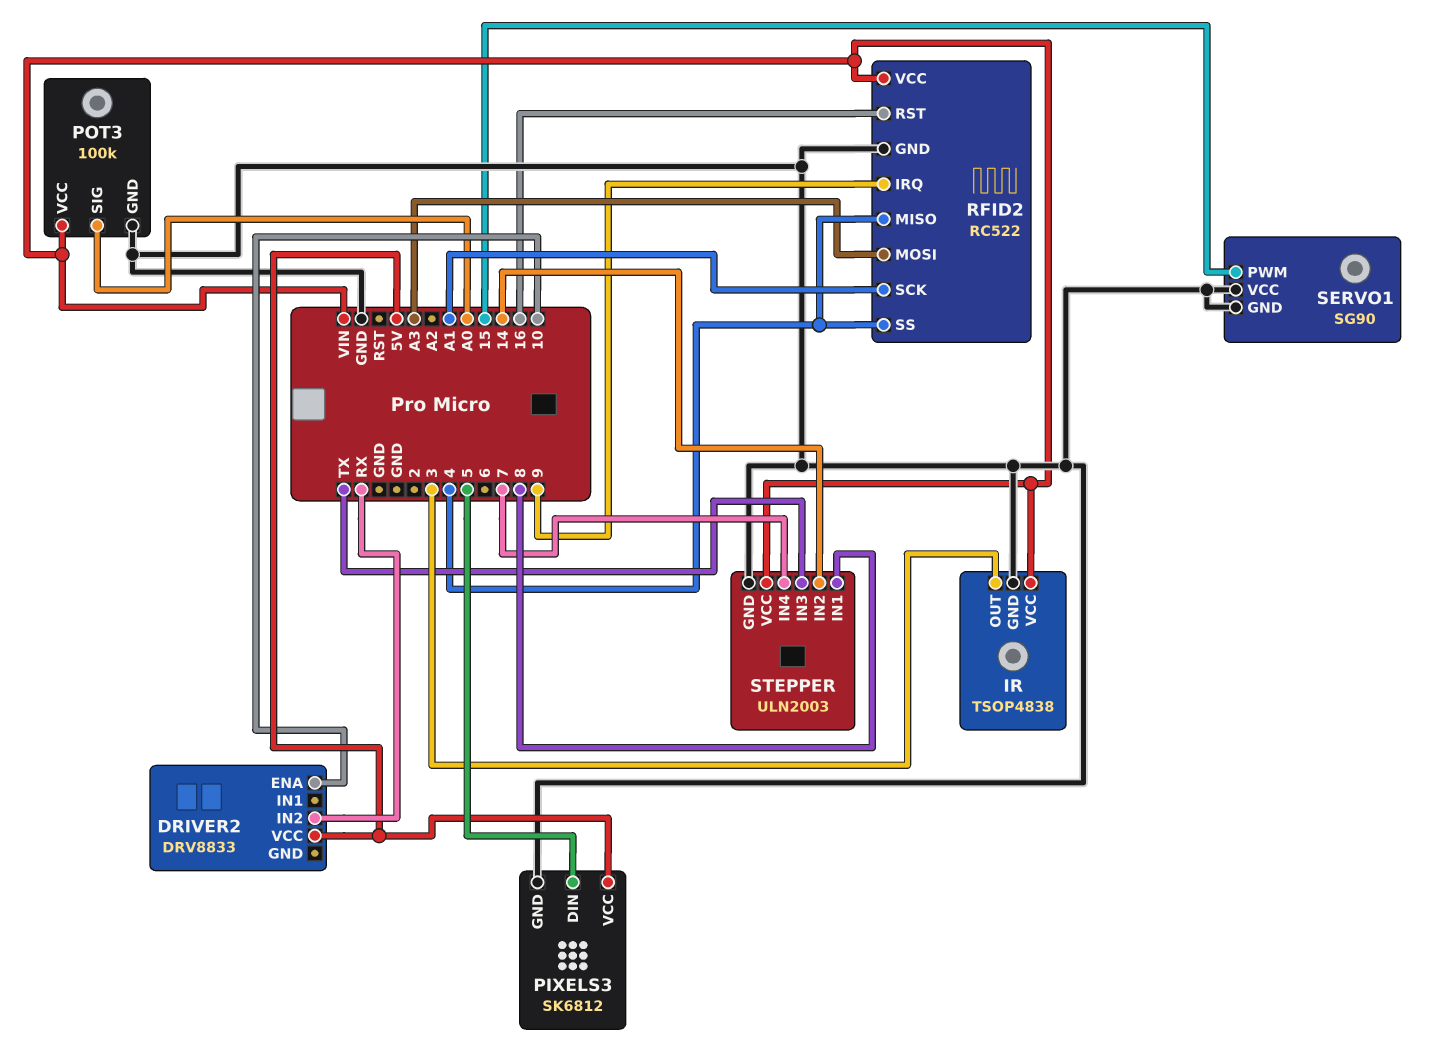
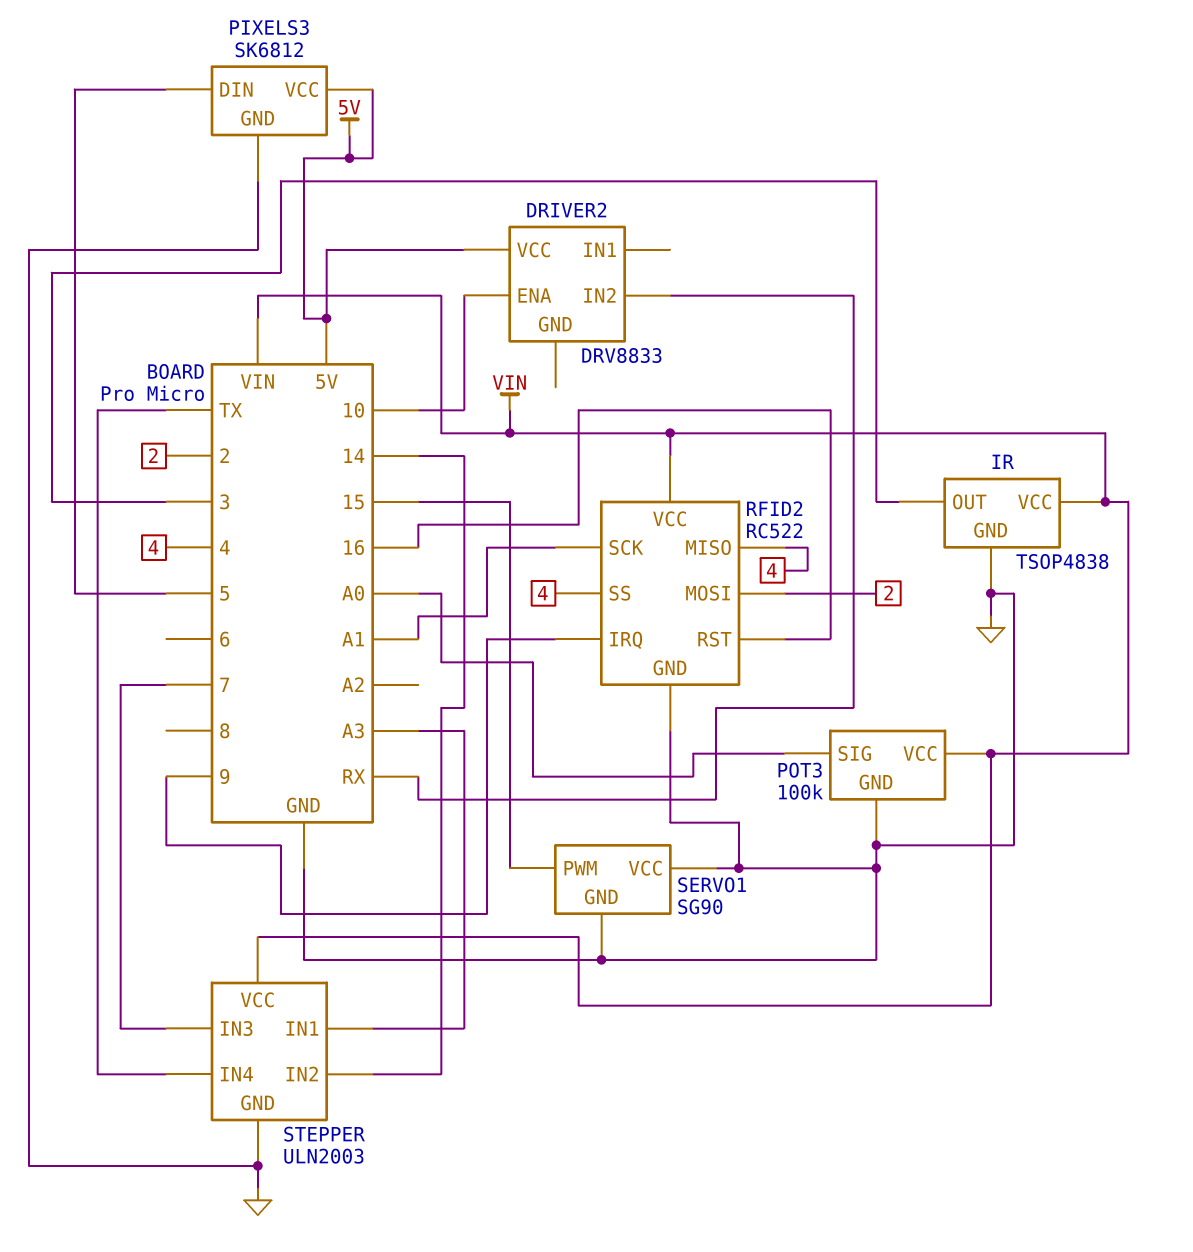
RFID2 pin MOSI: A3 -> 2
STEPPER pin IN1: 8 -> A3
STEPPER pin IN3: TX -> 7
STEPPER pin IN4: 7 -> TX

